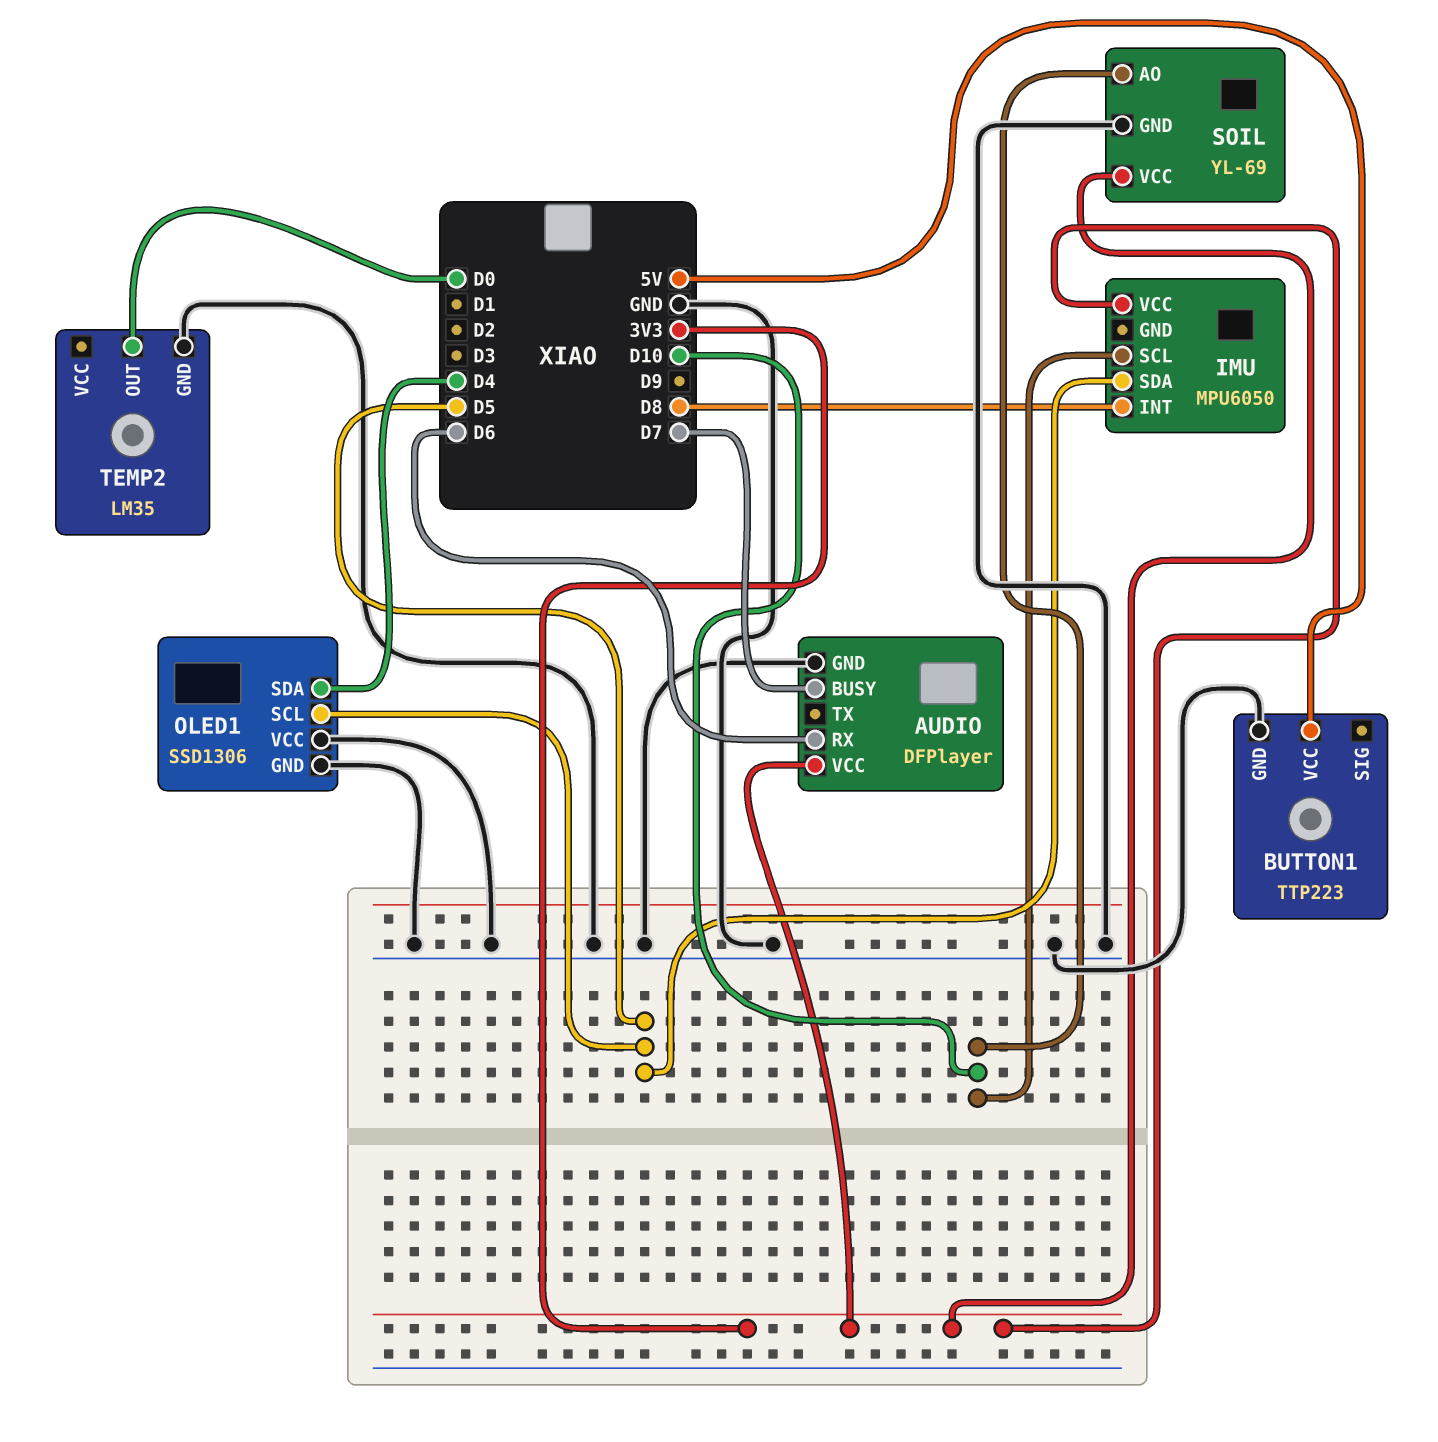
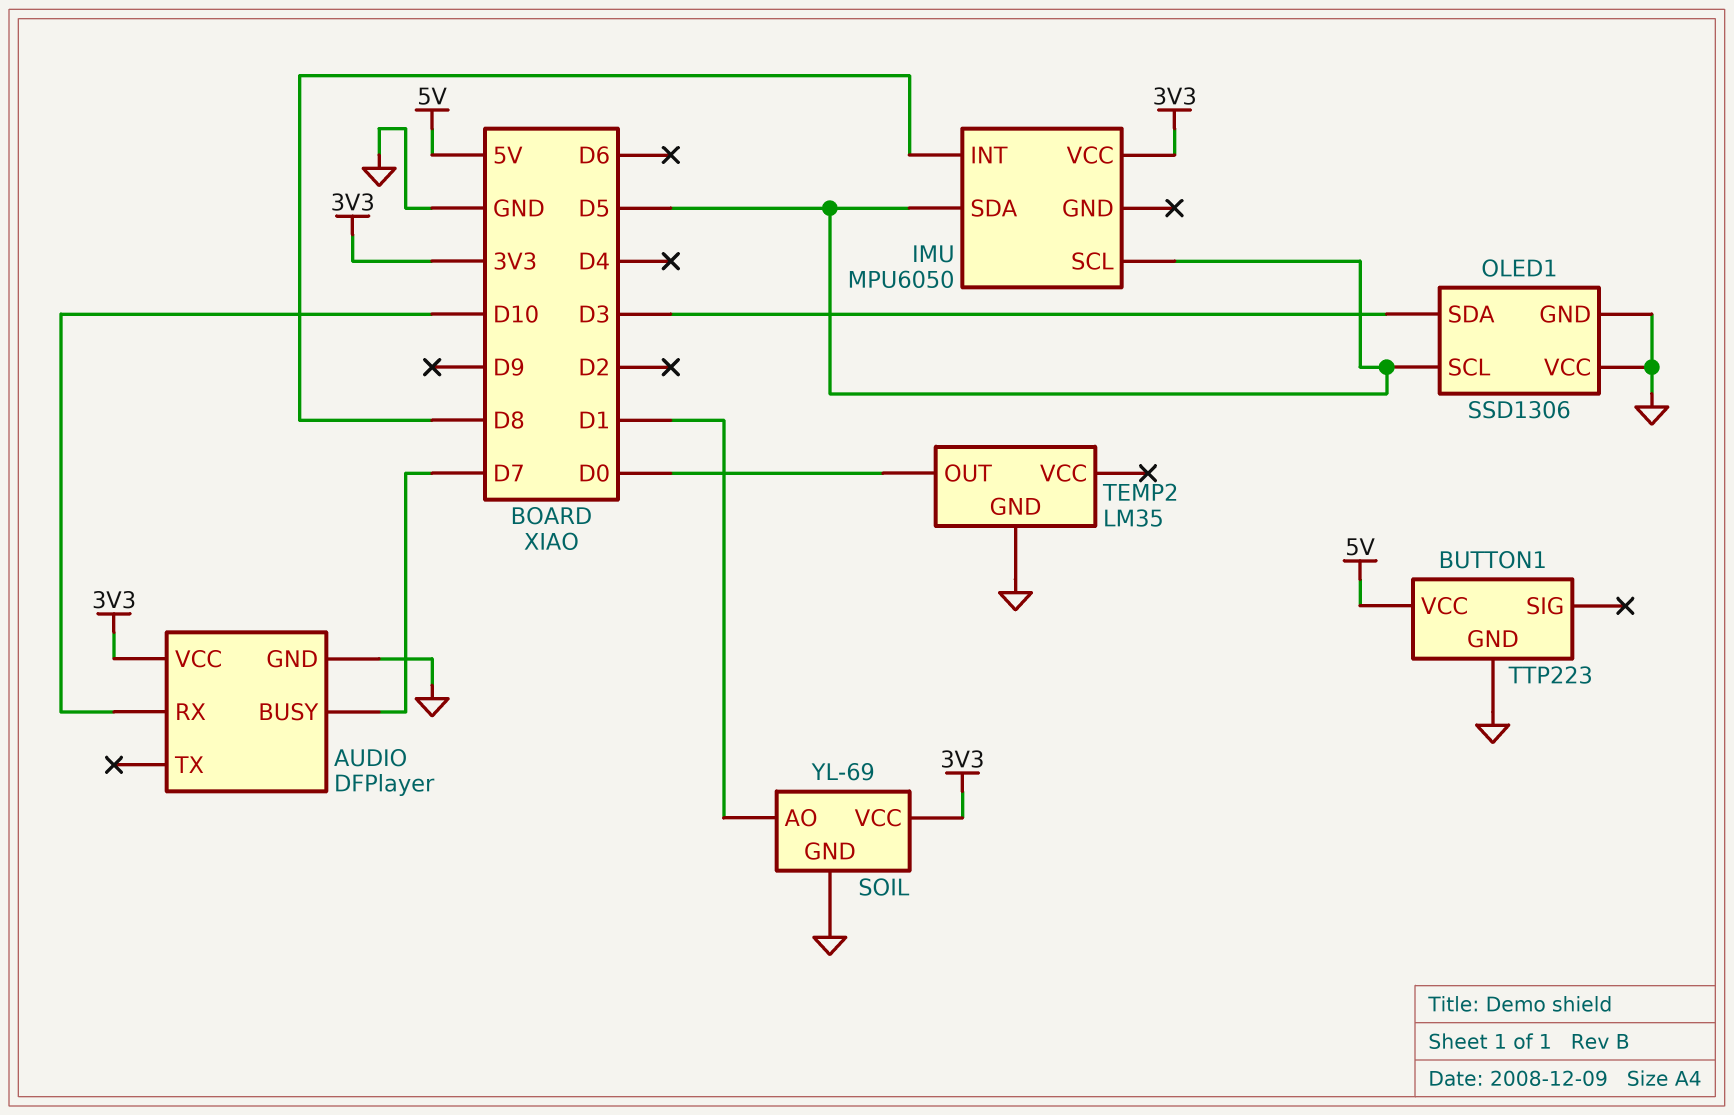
AUDIO pin RX: D6 -> D10
IMU pin SCL: D10 -> D5
OLED1 pin SDA: D4 -> D3
SOIL pin AO: D10 -> D1

